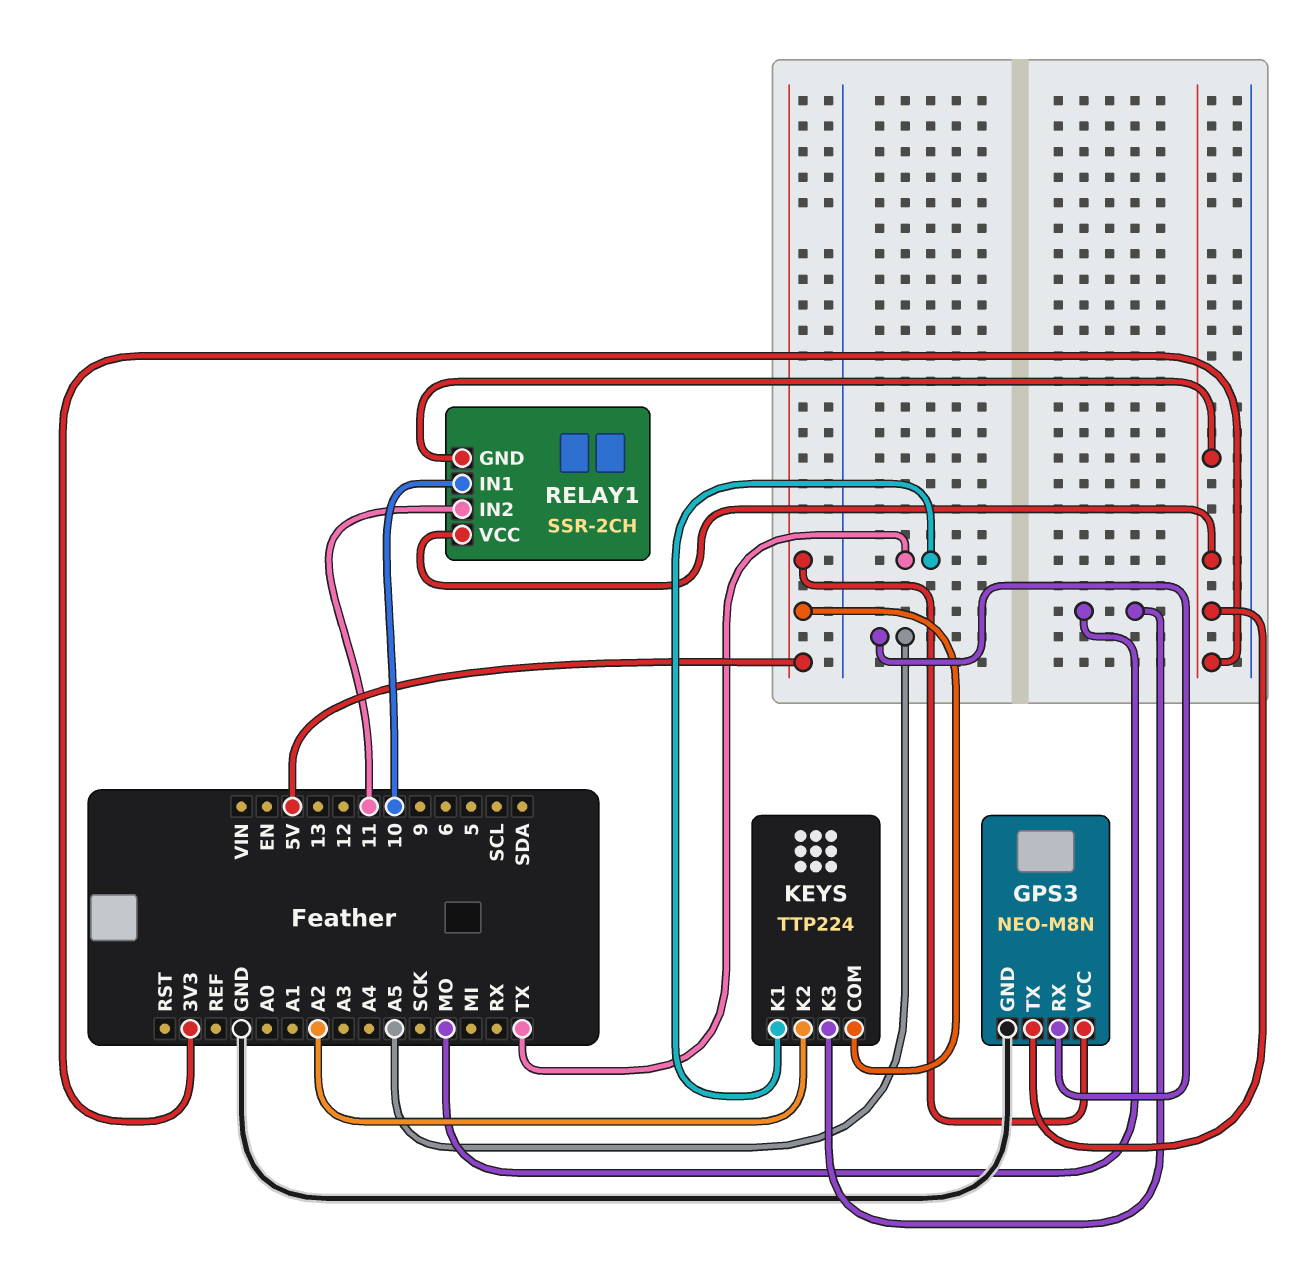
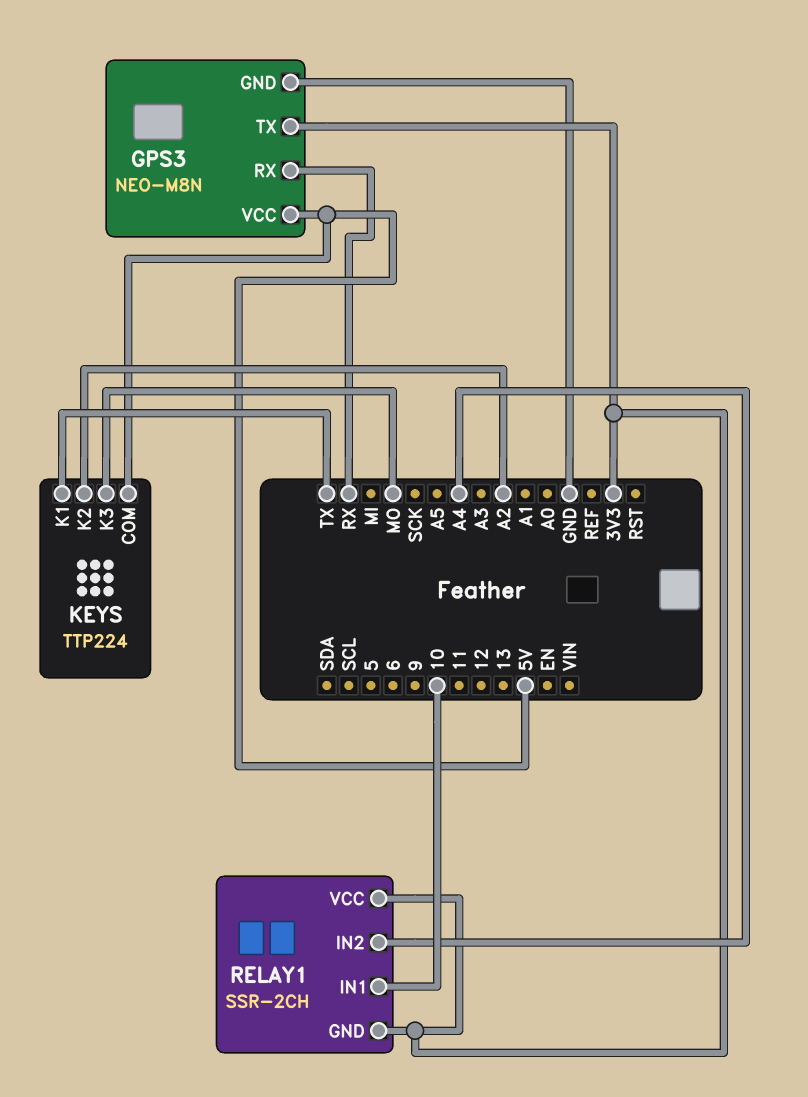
GPS3 pin RX: A5 -> RX
RELAY1 pin IN2: 11 -> A4

